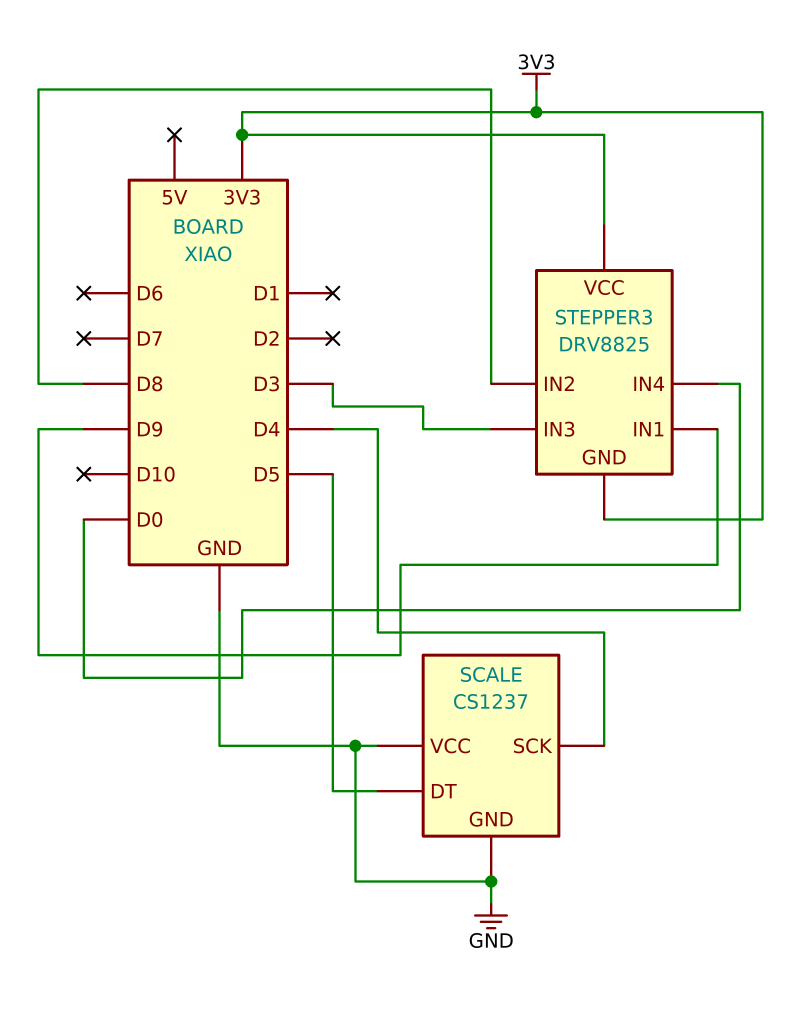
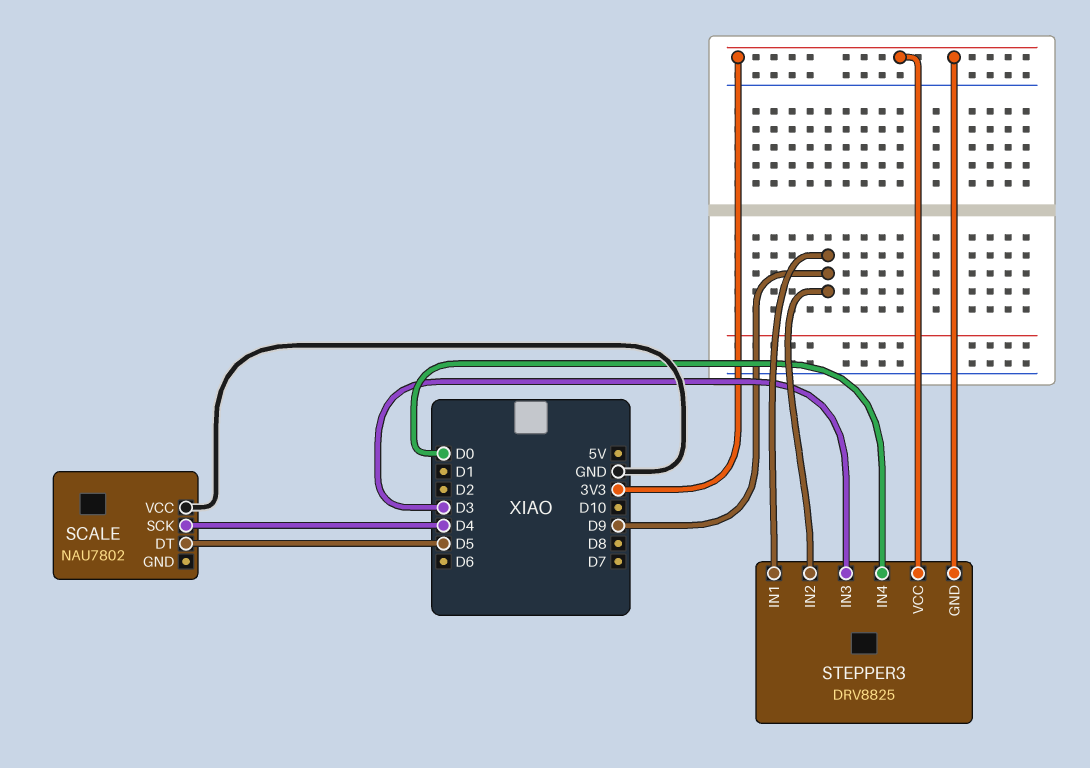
SCALE: CS1237 -> NAU7802
SCALE pin GND: GND -> none
STEPPER3 pin IN2: D8 -> D9

